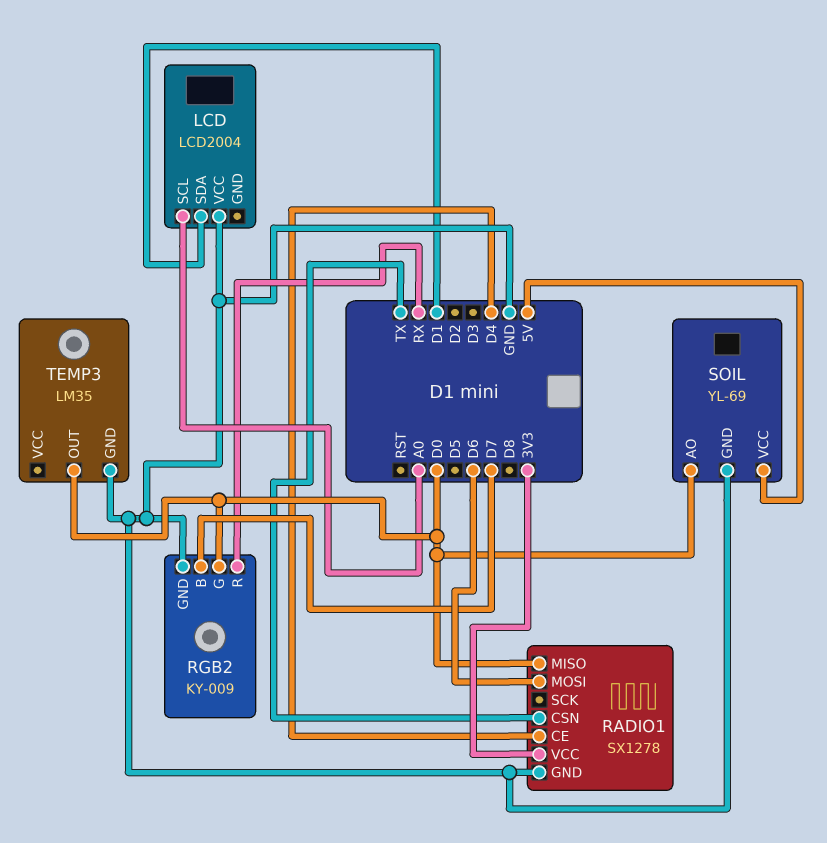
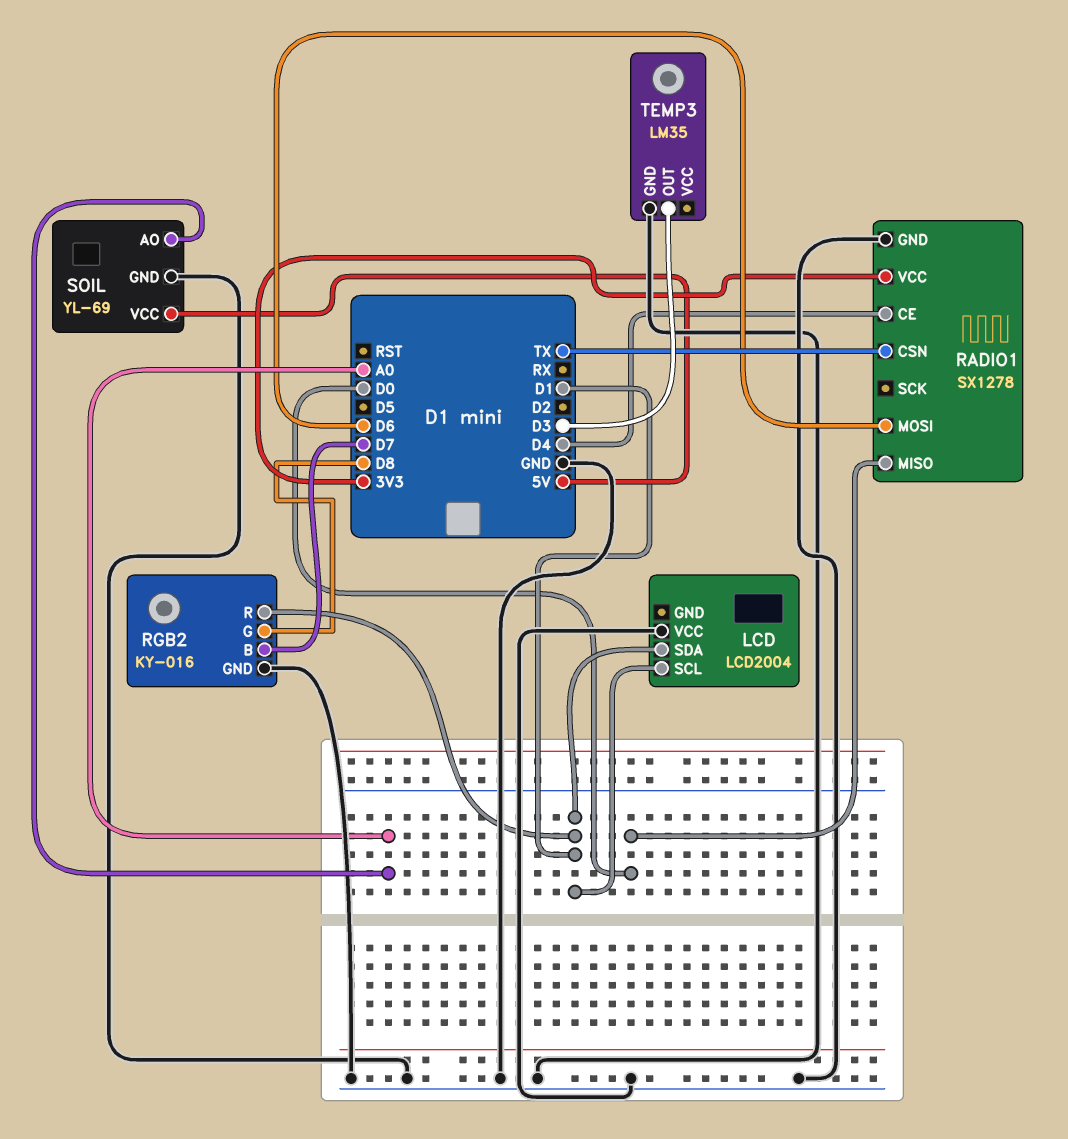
LCD pin SCL: A0 -> D1
RGB2: KY-009 -> KY-016
RGB2 pin G: D0 -> D8
RGB2 pin R: RX -> D1
SOIL pin AO: D0 -> A0
TEMP3 pin OUT: D0 -> D3

